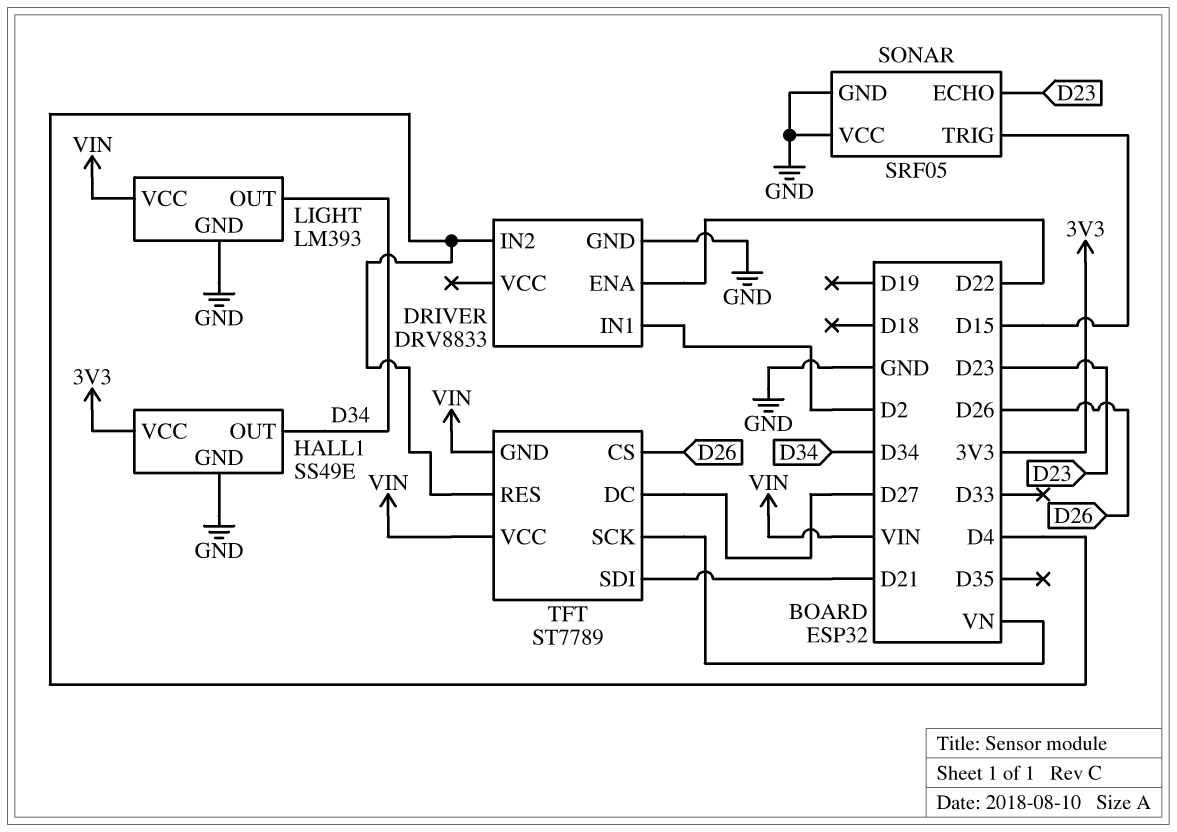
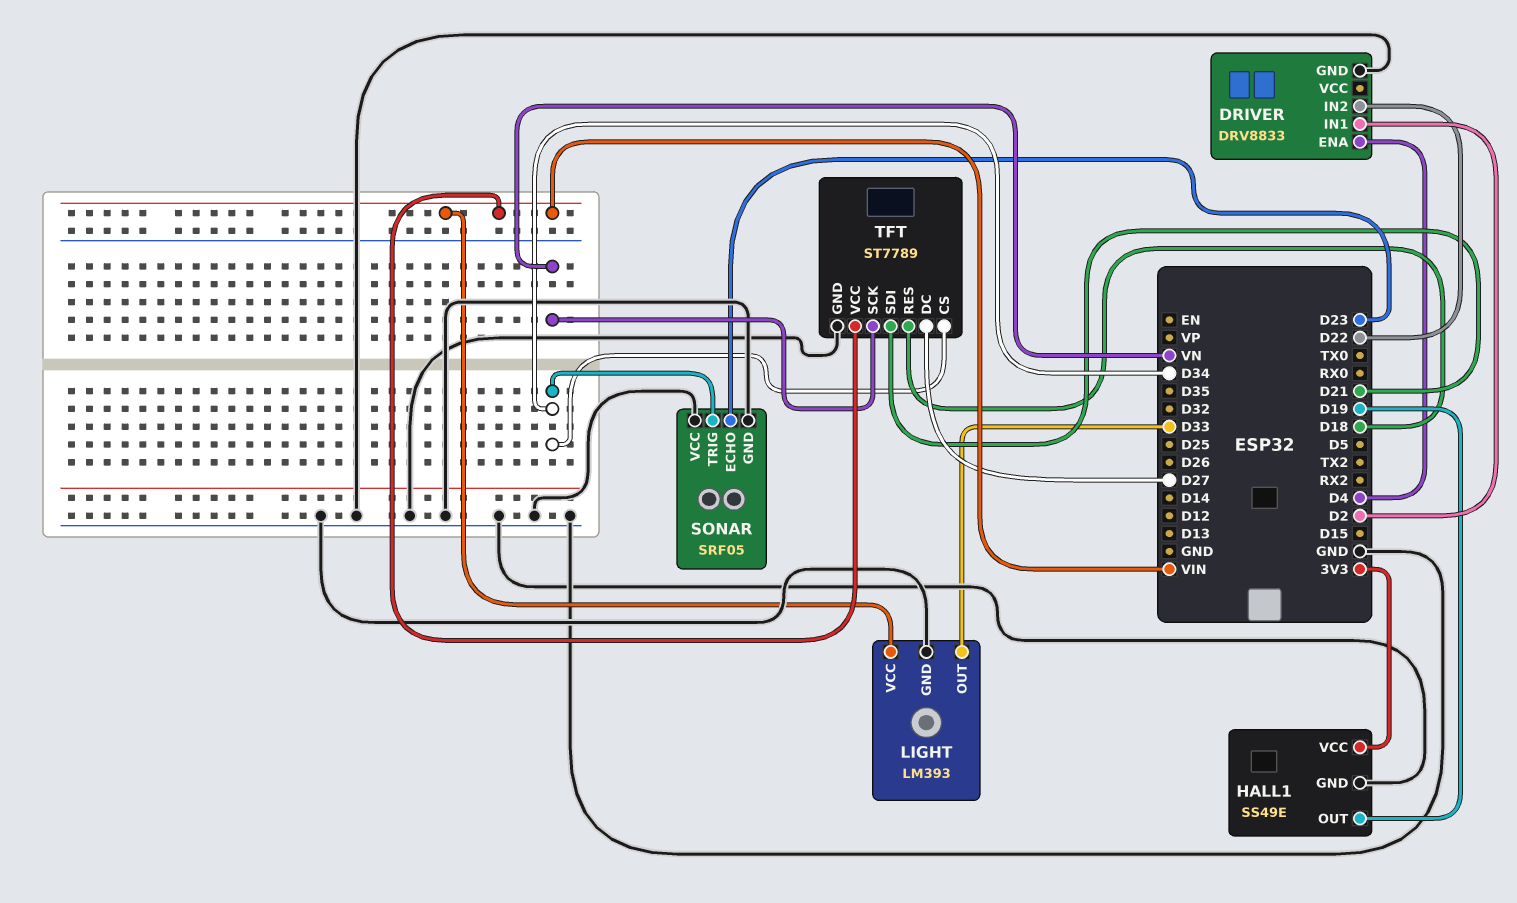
DRIVER pin ENA: D22 -> D4
DRIVER pin IN2: D4 -> D22
HALL1 pin OUT: D34 -> D19
LIGHT pin OUT: D34 -> D33
SONAR pin TRIG: D15 -> D34
TFT pin CS: D26 -> D34
TFT pin GND: VIN -> GND
TFT pin RES: D4 -> D18

